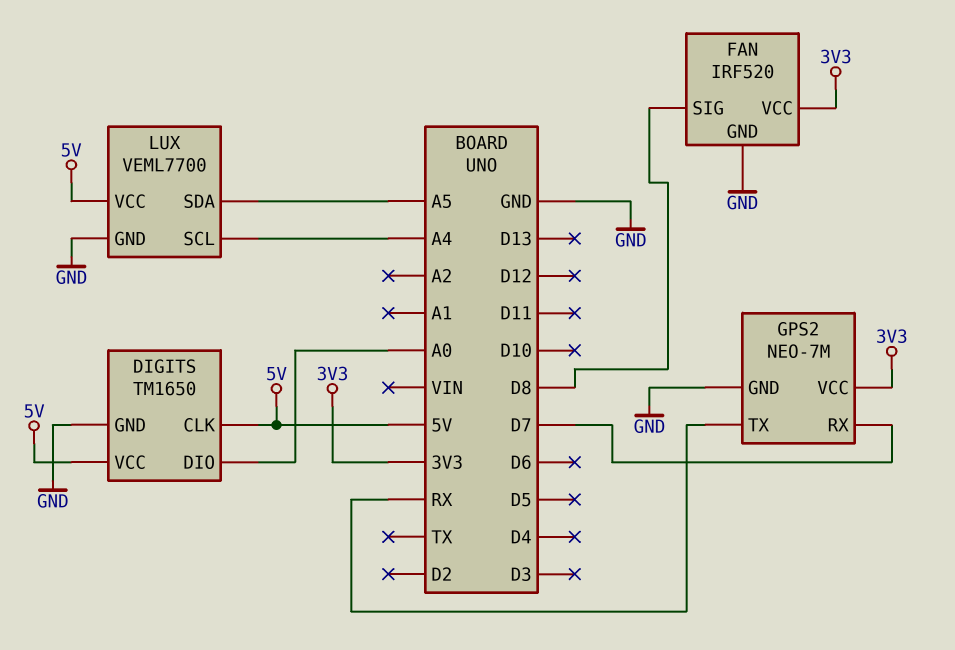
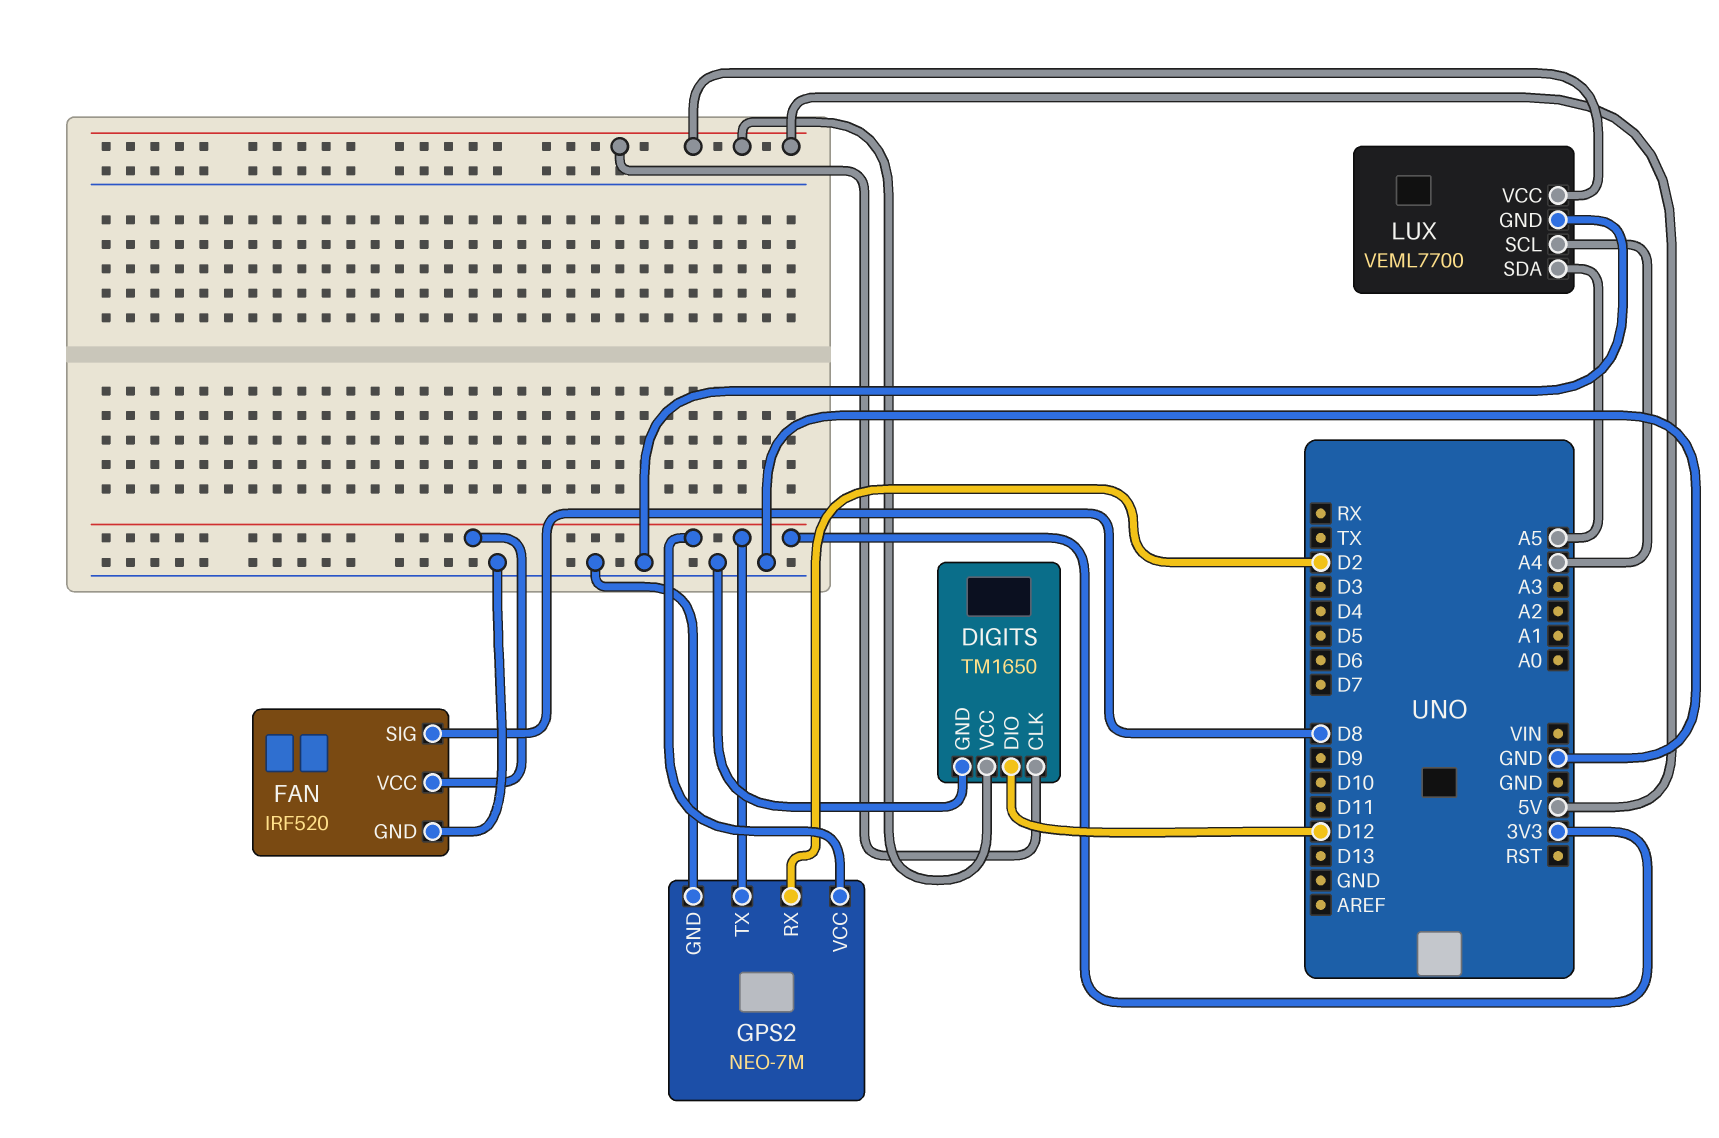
DIGITS pin DIO: A0 -> D12
GPS2 pin RX: D7 -> D2
GPS2 pin TX: RX -> 3V3

